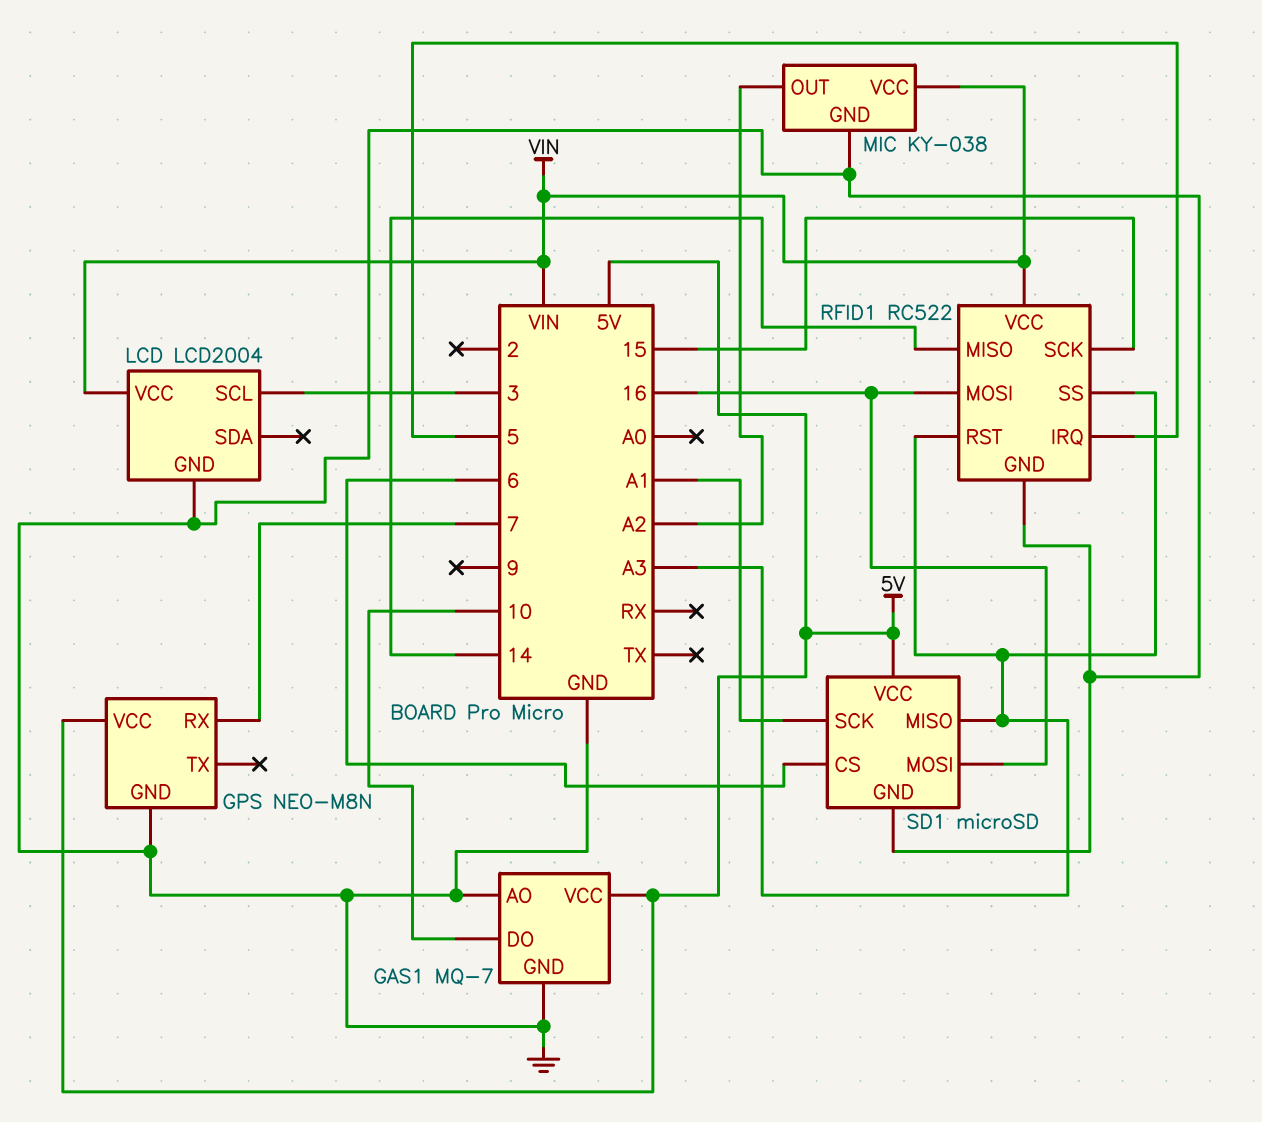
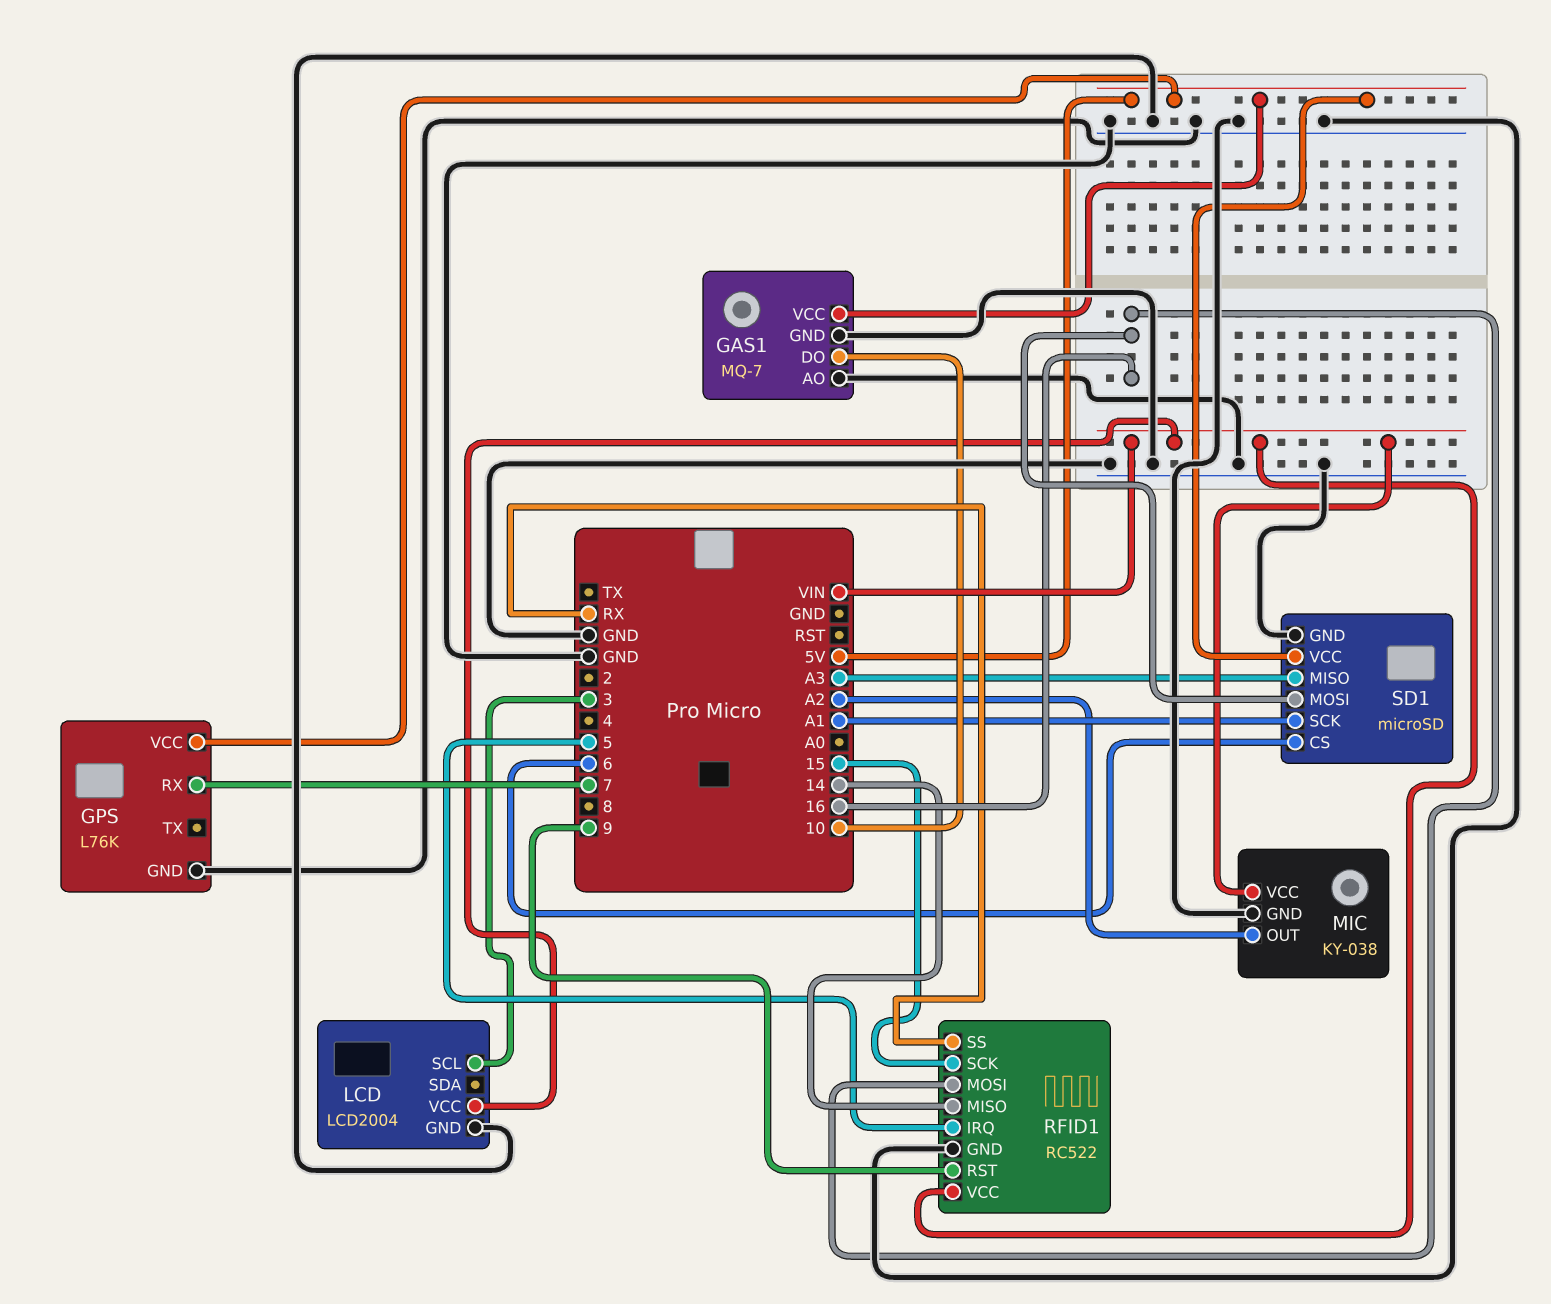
GPS: NEO-M8N -> L76K
RFID1 pin RST: A3 -> 9
RFID1 pin SS: A3 -> RX

